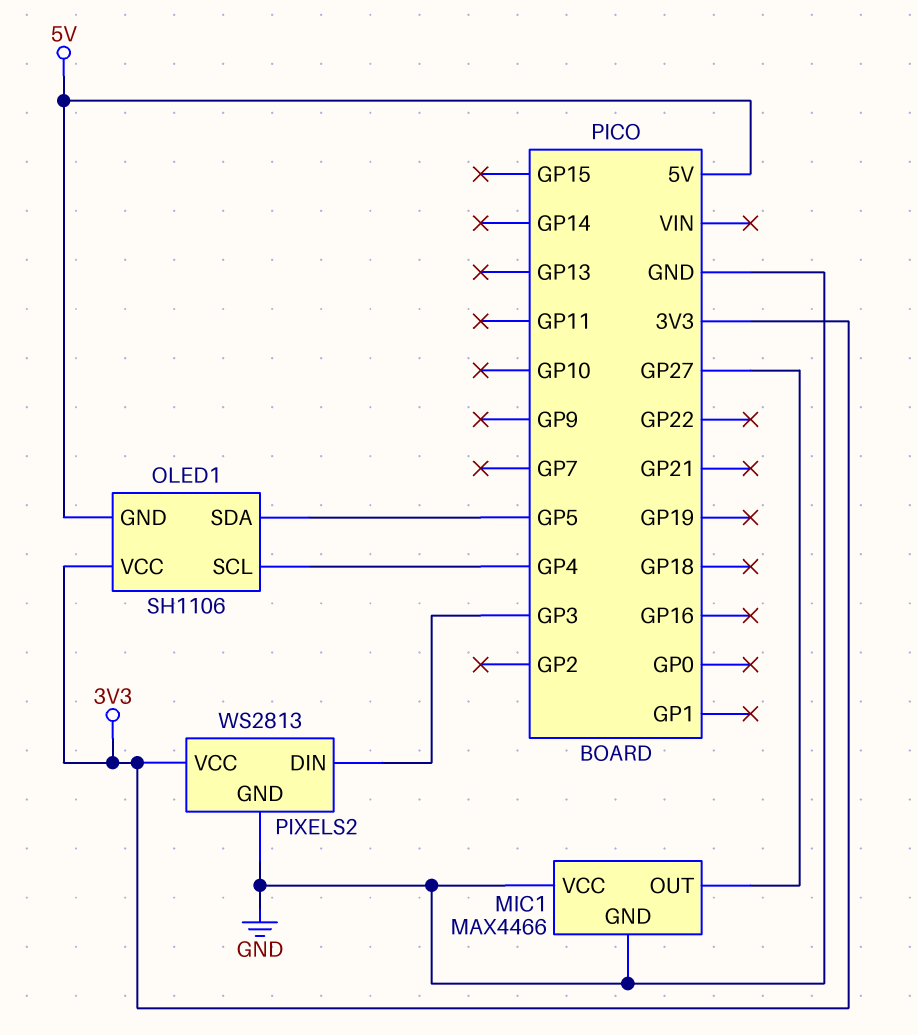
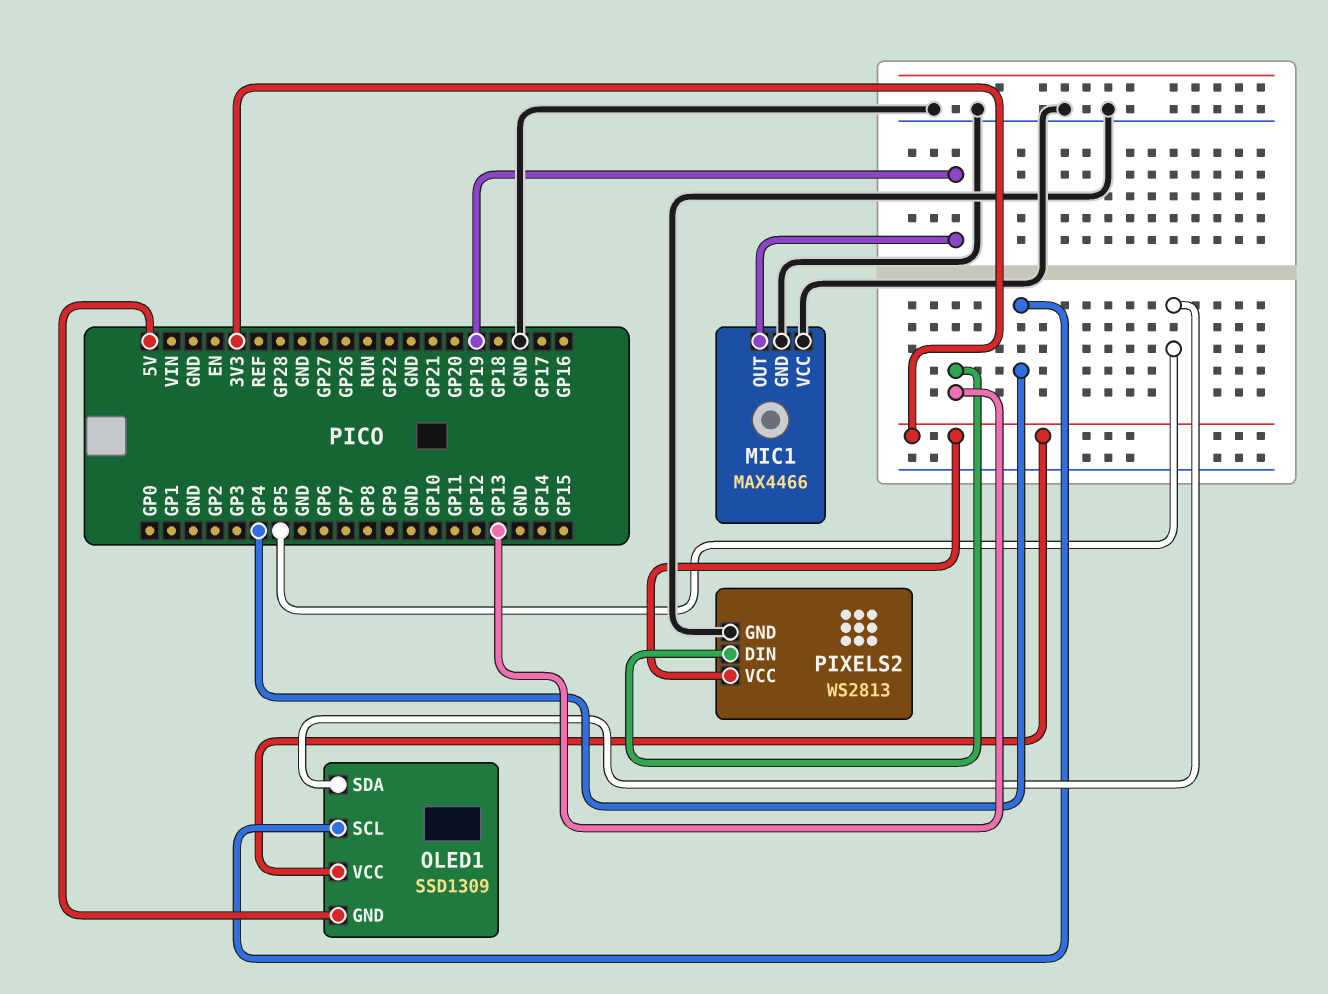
MIC1 pin OUT: GP27 -> GP19
OLED1: SH1106 -> SSD1309
PIXELS2 pin DIN: GP3 -> GP13

